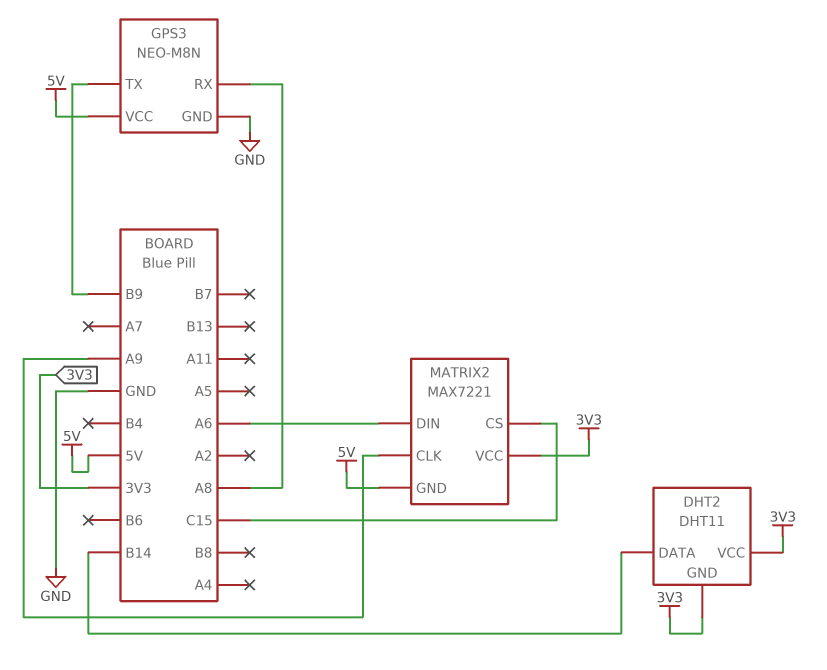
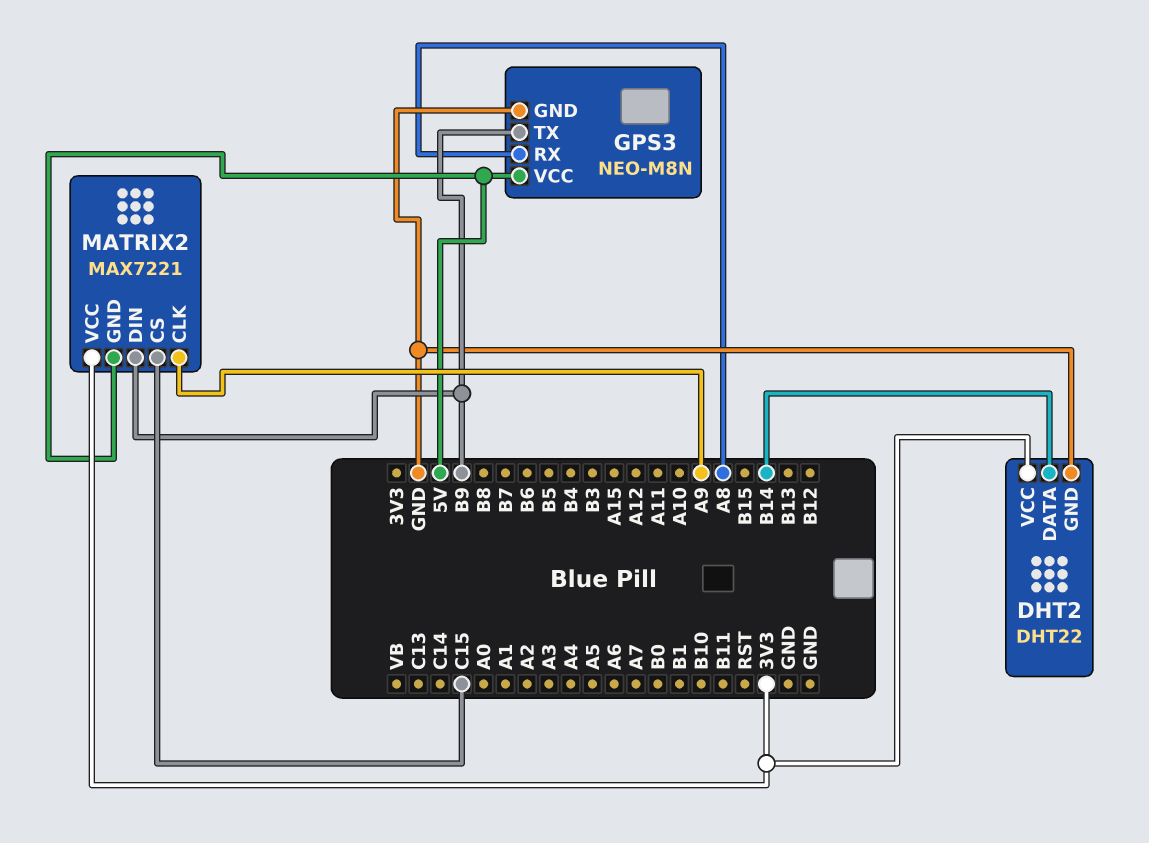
DHT2: DHT11 -> DHT22
DHT2 pin GND: 3V3 -> GND
MATRIX2 pin DIN: A6 -> B9

